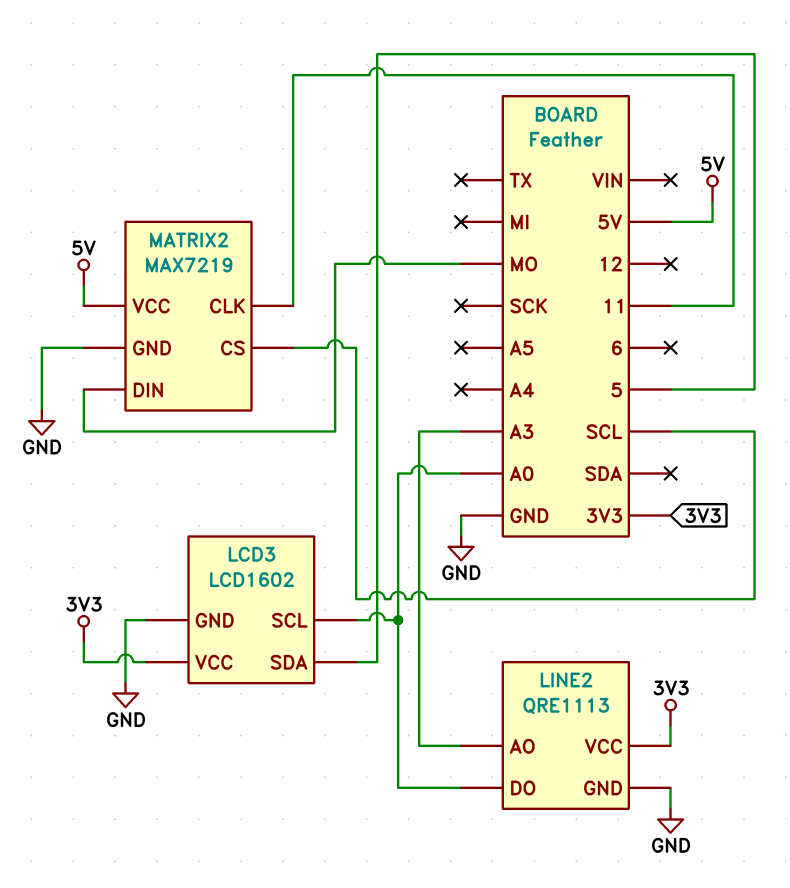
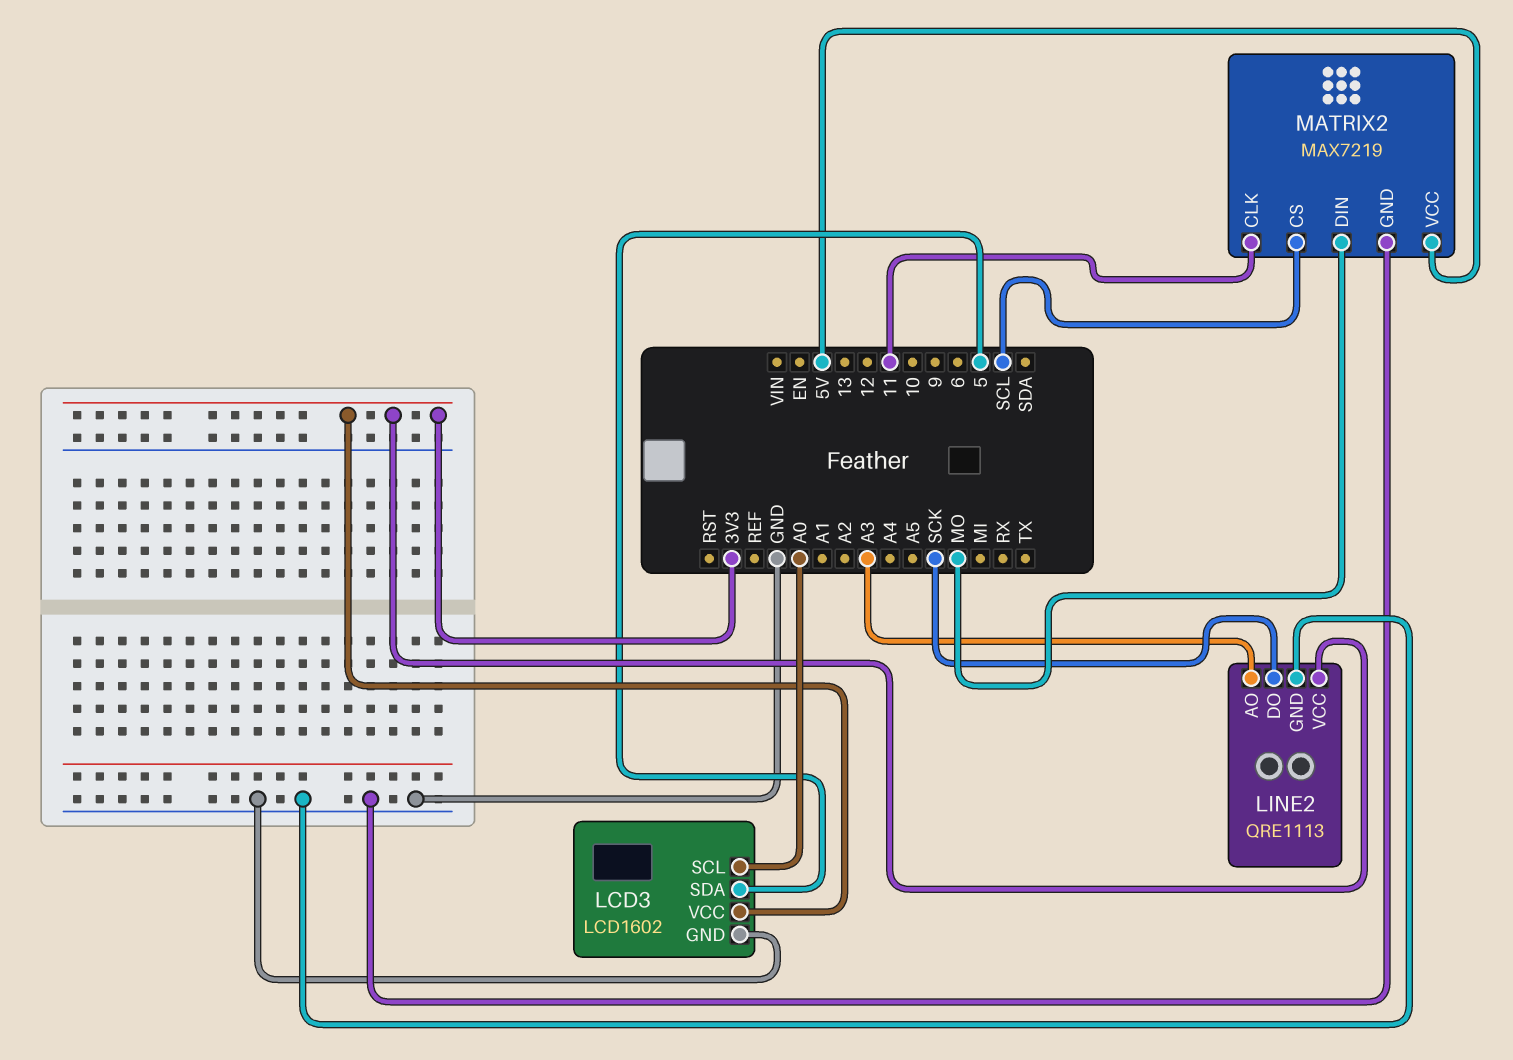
LINE2 pin DO: A0 -> SCK

